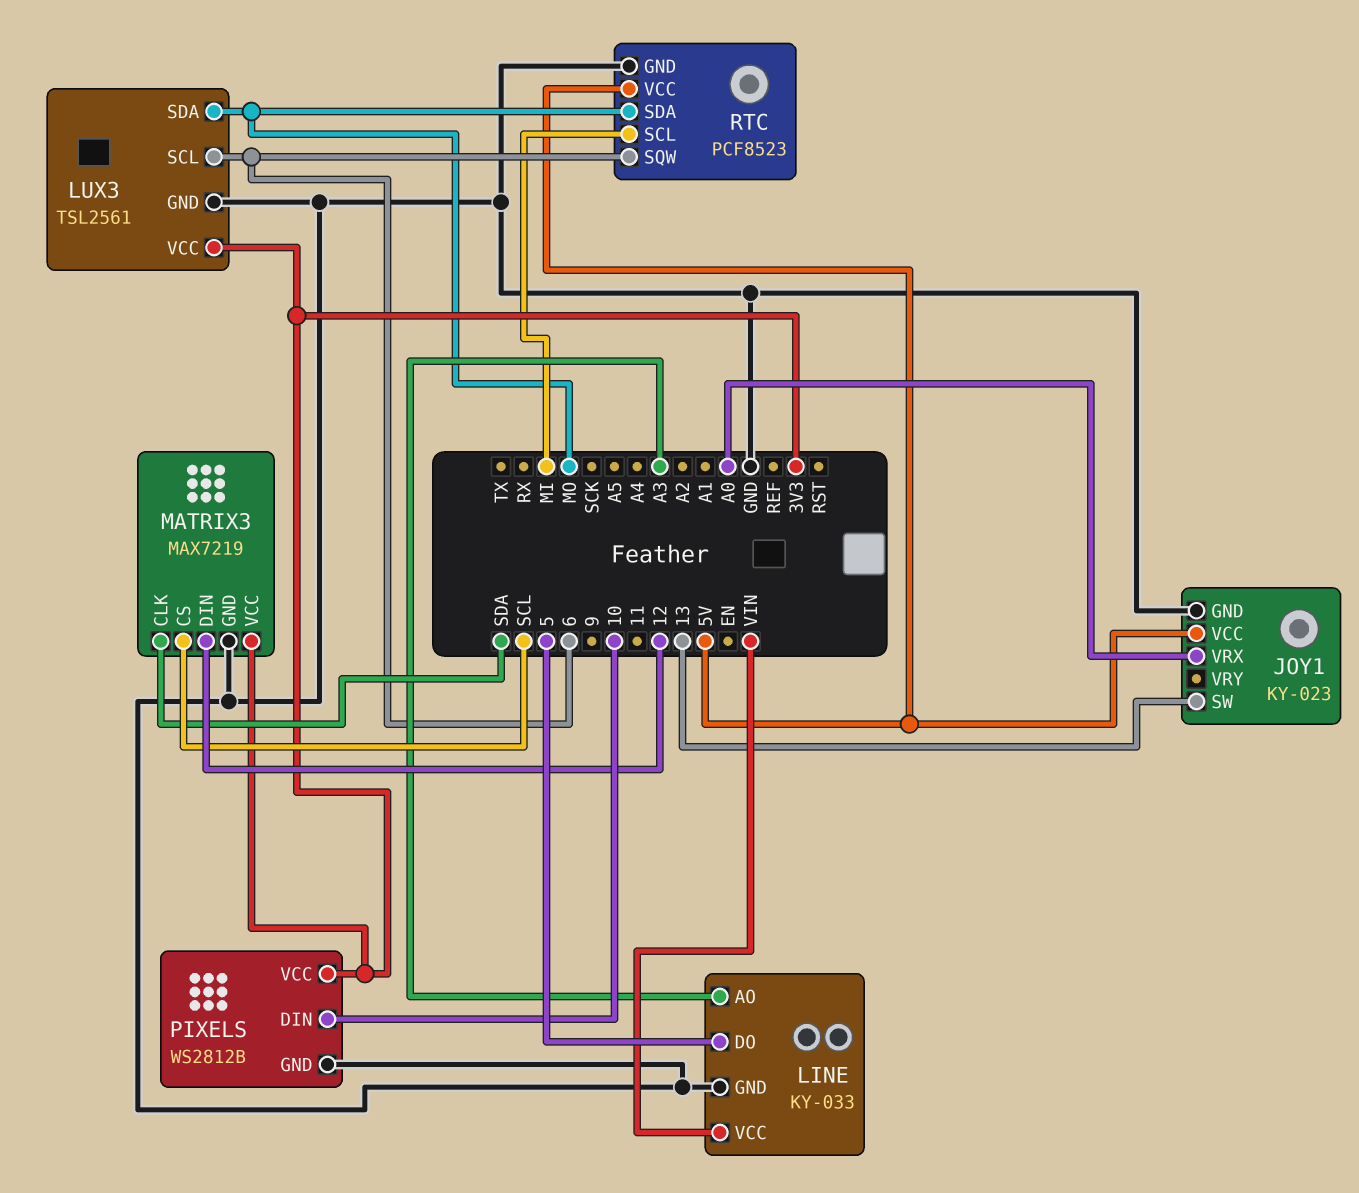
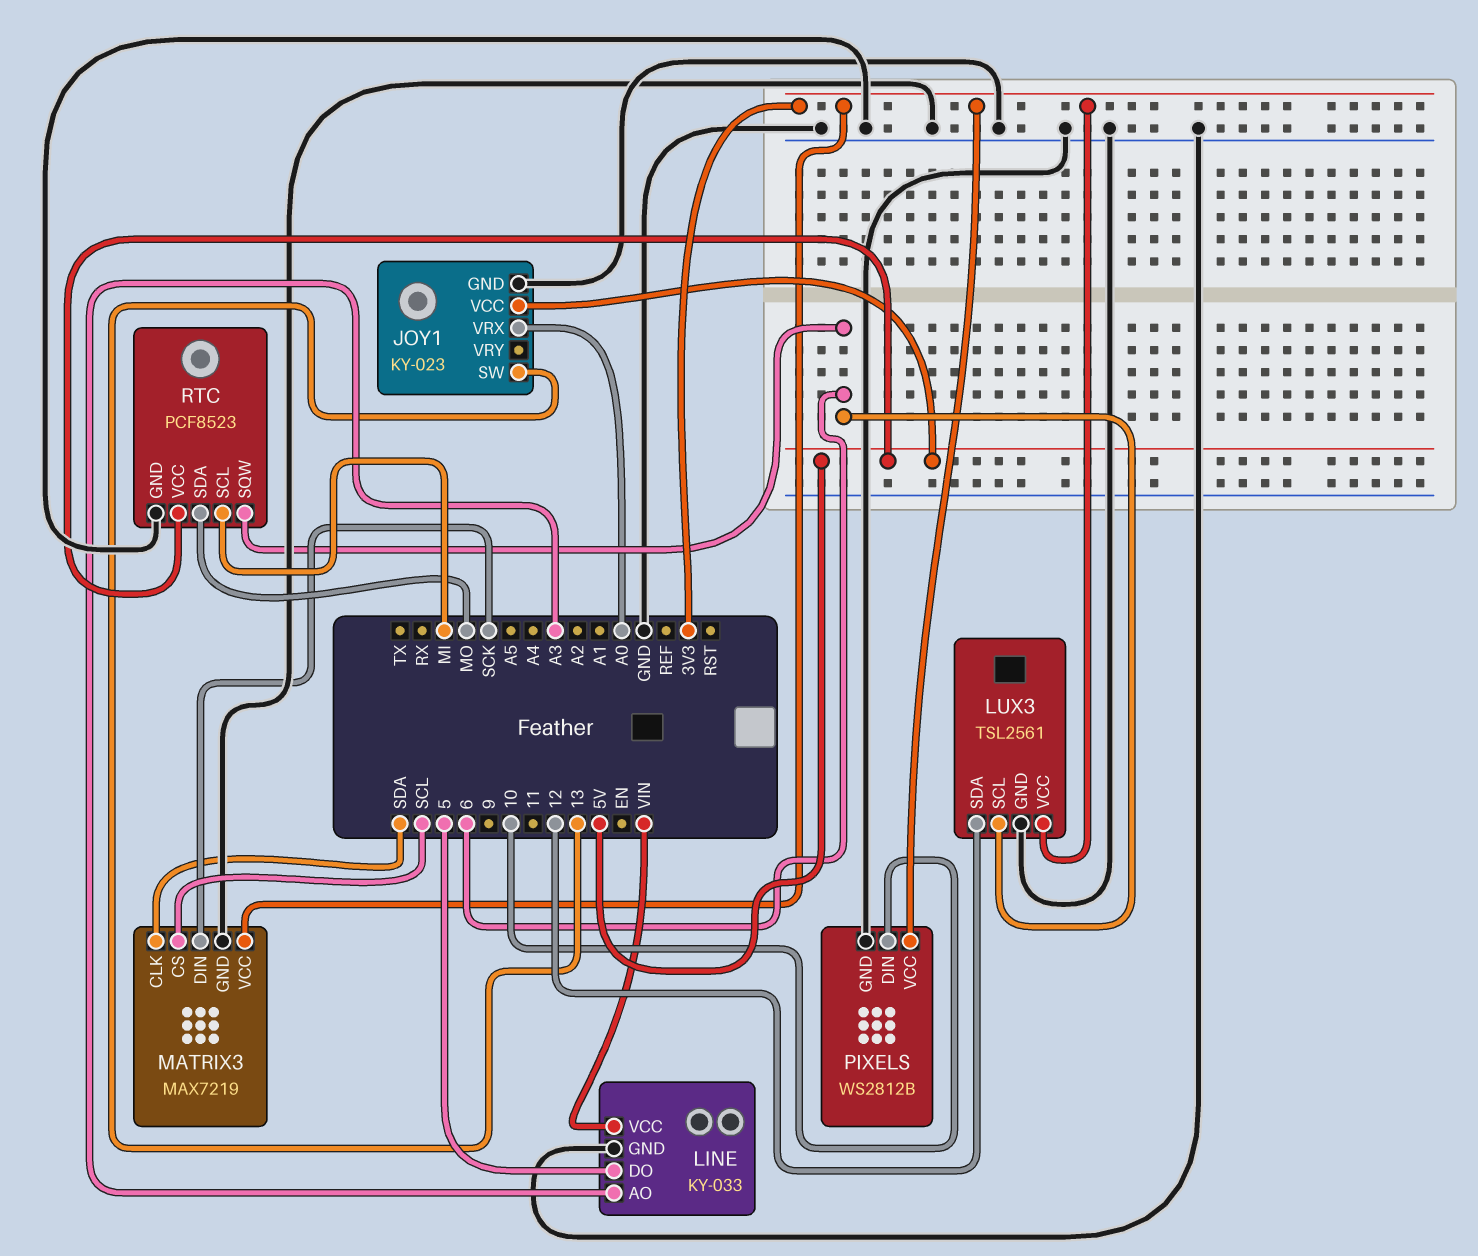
LUX3 pin SDA: MO -> 12
MATRIX3 pin DIN: 12 -> SCK

